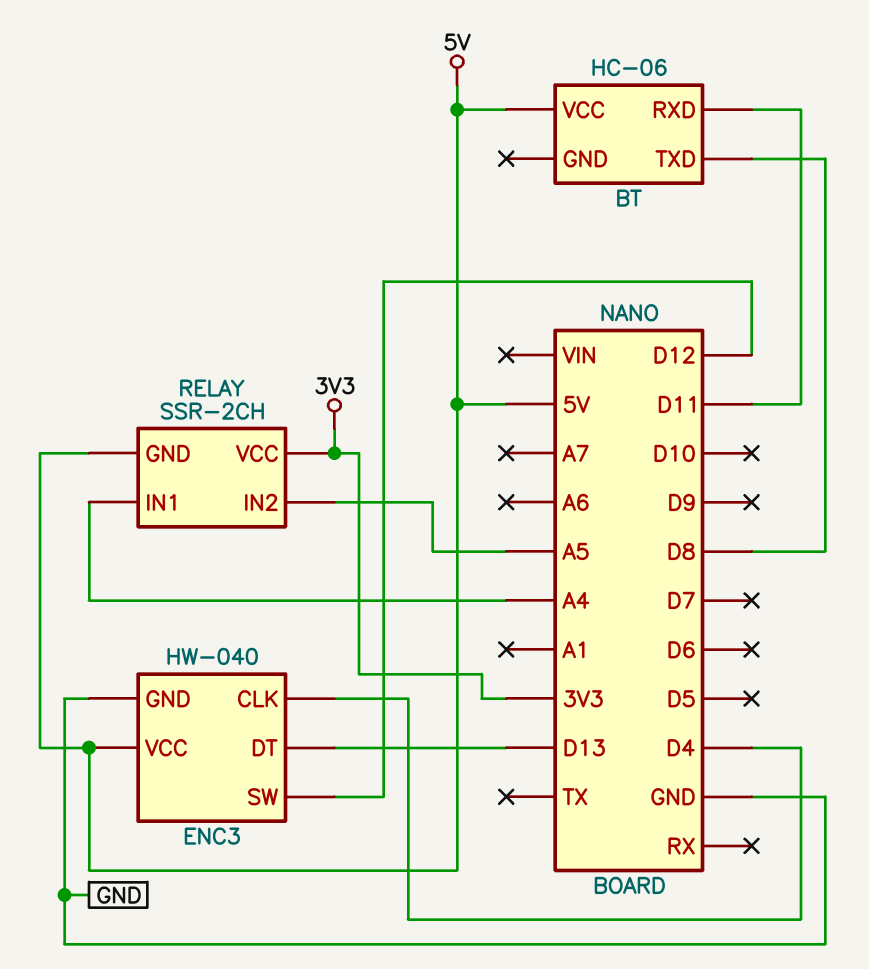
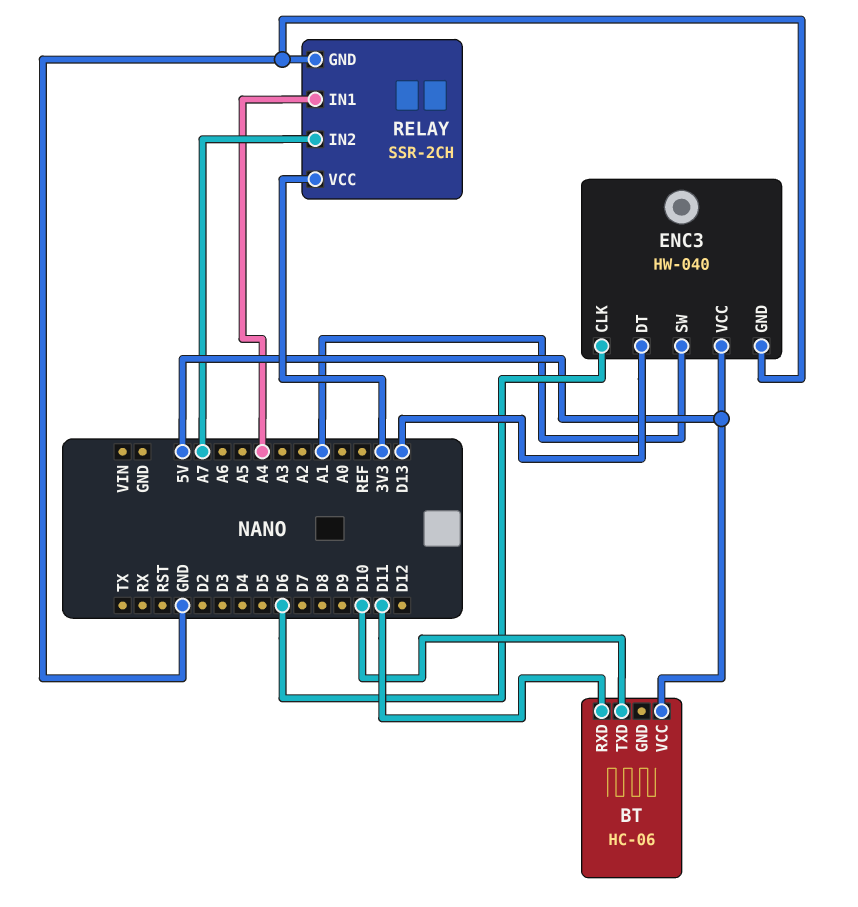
BT pin TXD: D8 -> D10
ENC3 pin CLK: D4 -> D6
ENC3 pin SW: D12 -> A1
RELAY pin GND: 5V -> GND
RELAY pin IN2: A5 -> A7

